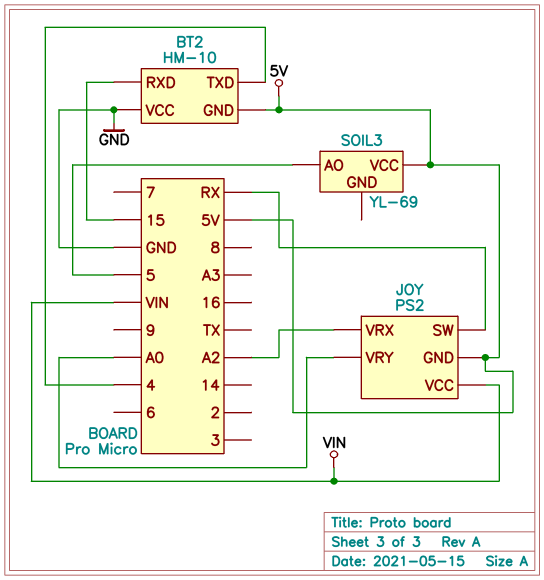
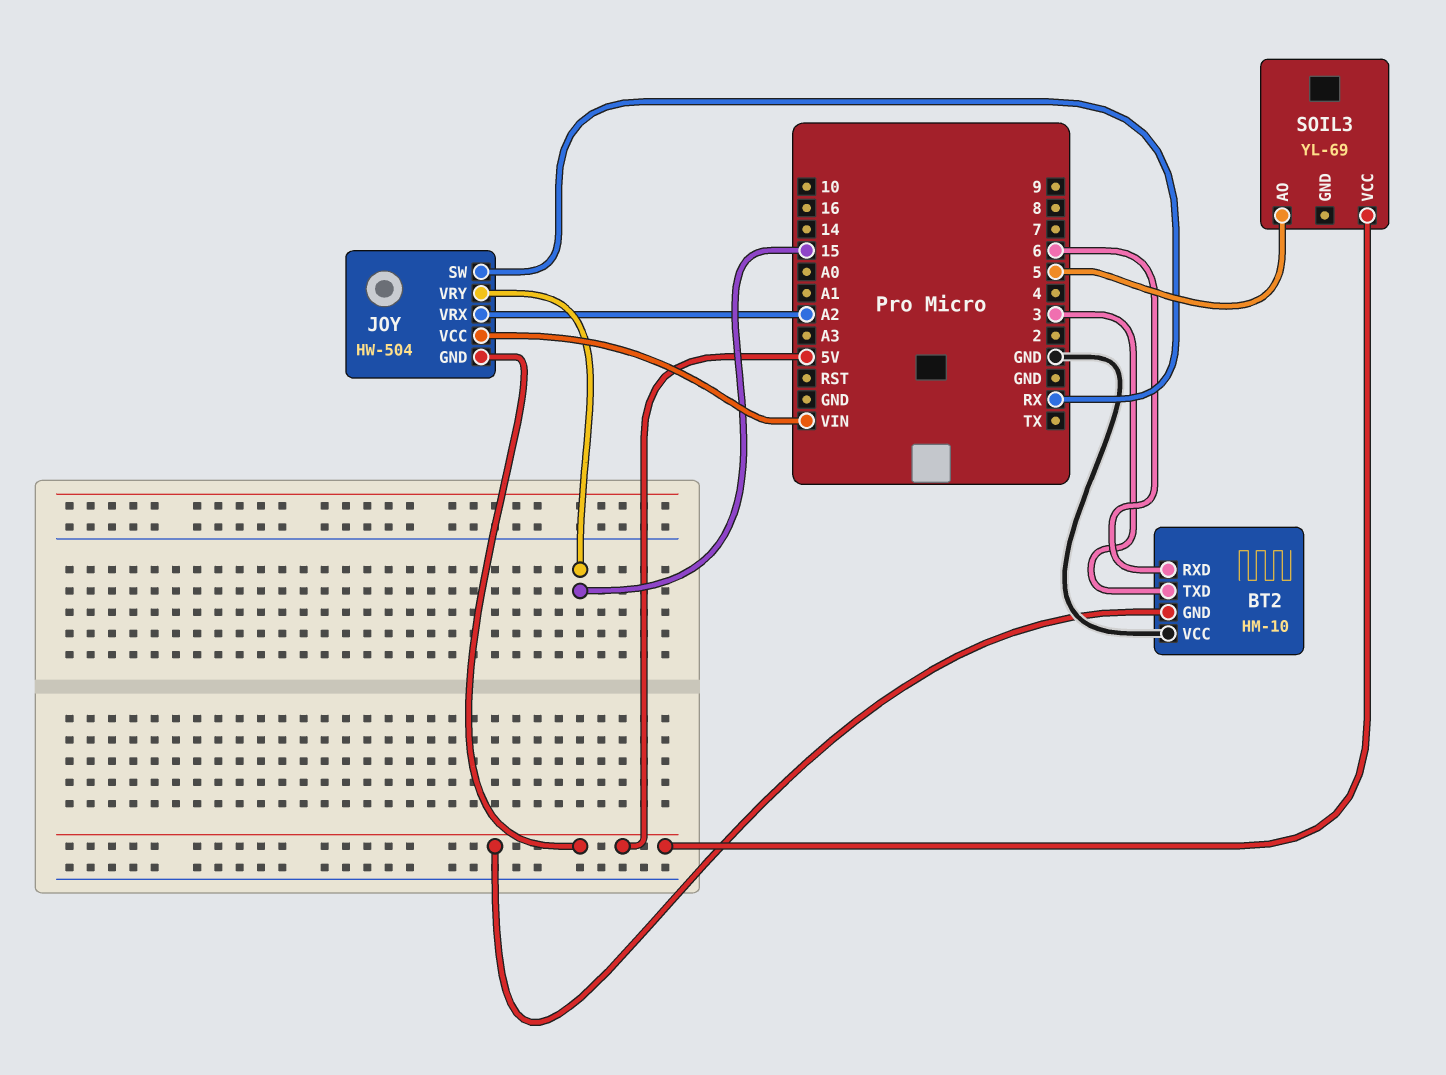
BT2 pin RXD: 15 -> 6
BT2 pin TXD: 4 -> 3
JOY: PS2 -> HW-504
JOY pin VRY: A0 -> 15

